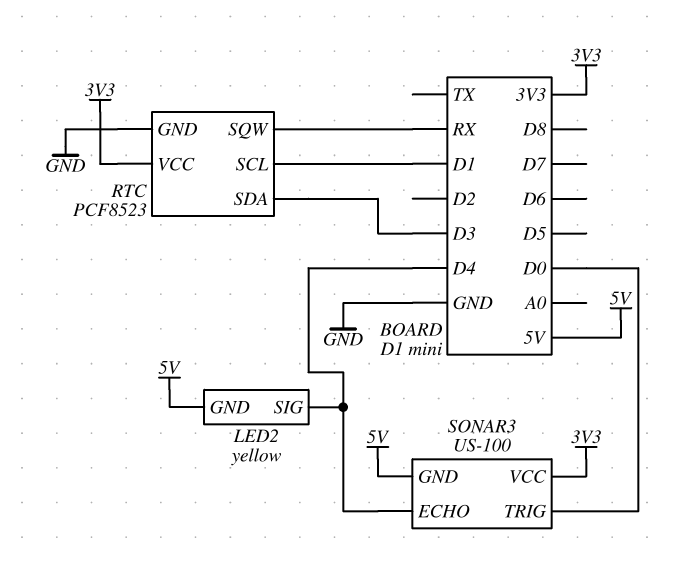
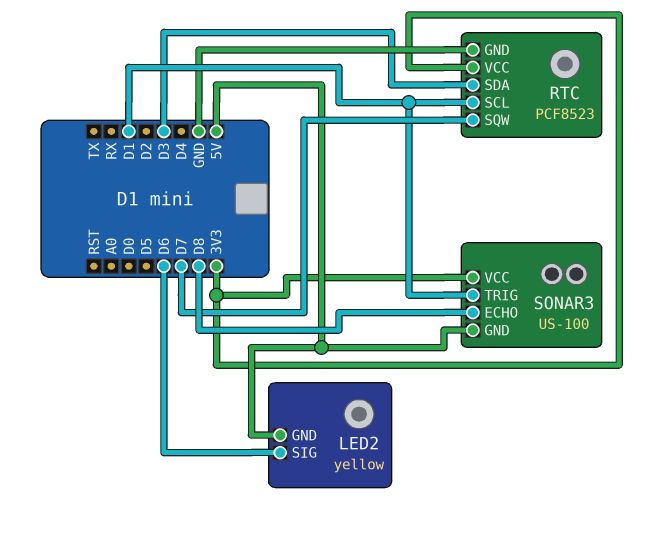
LED2 pin SIG: D4 -> D6
RTC pin SQW: RX -> D7
SONAR3 pin ECHO: D4 -> D8
SONAR3 pin TRIG: D0 -> D1

